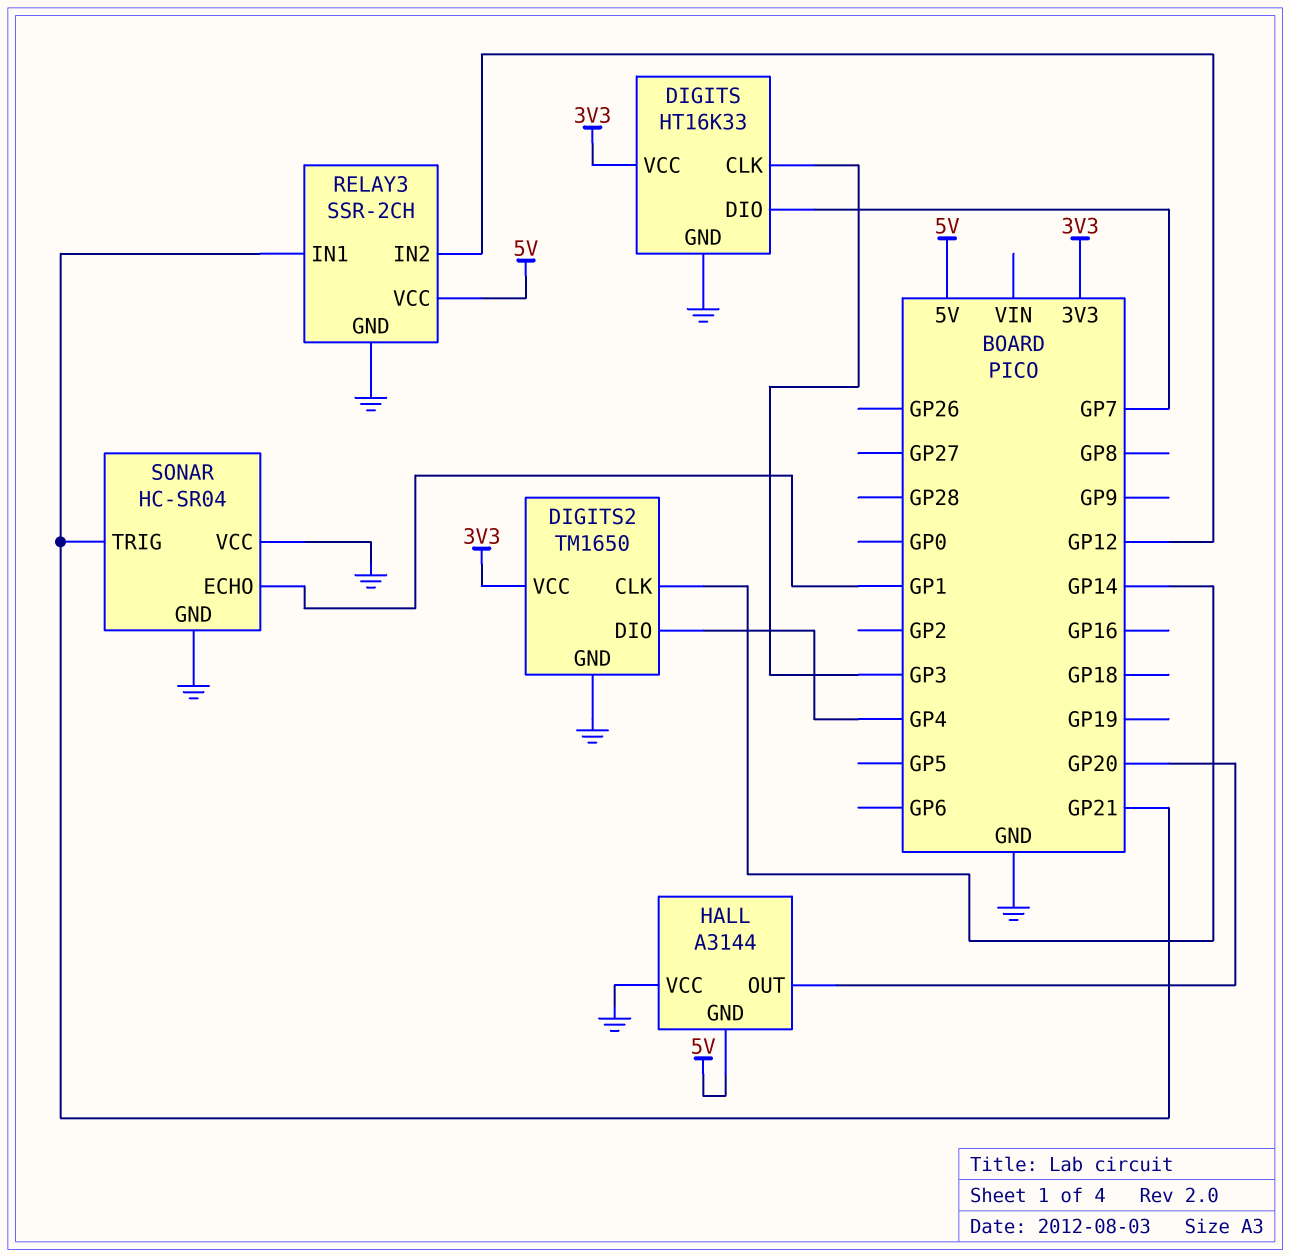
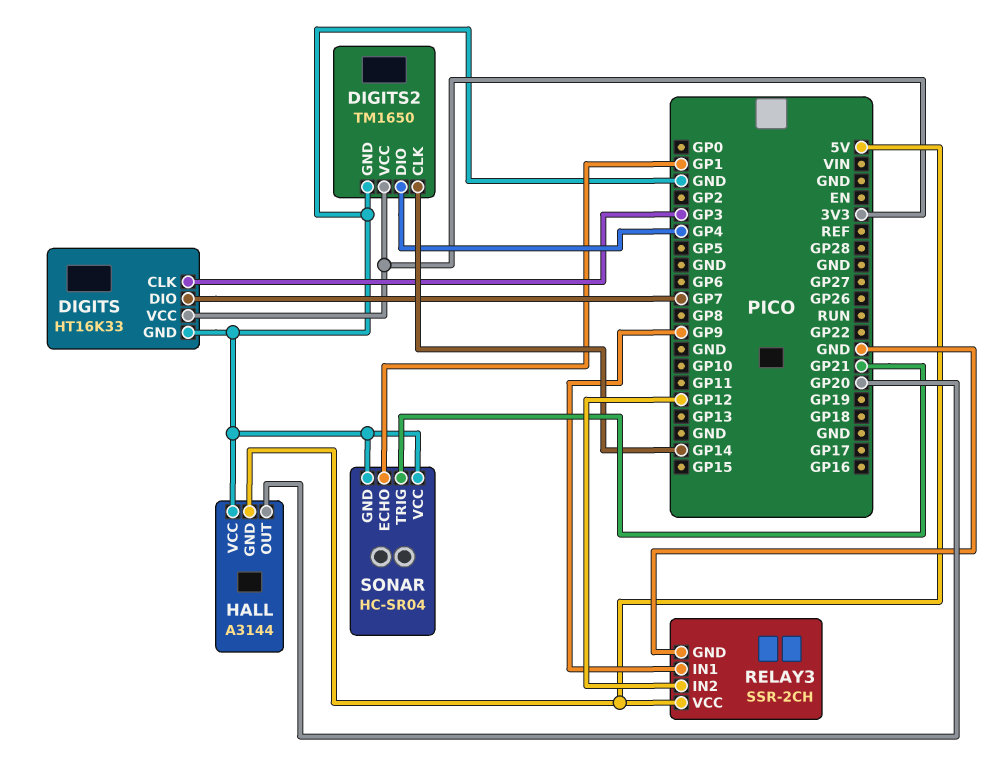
RELAY3 pin IN1: GP21 -> GP9

